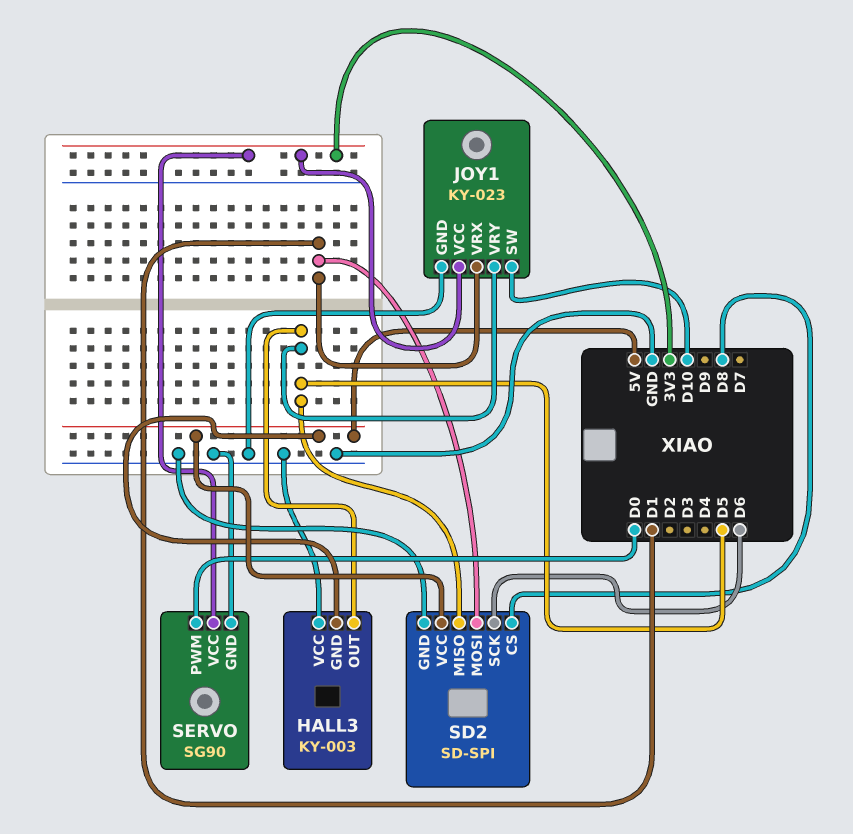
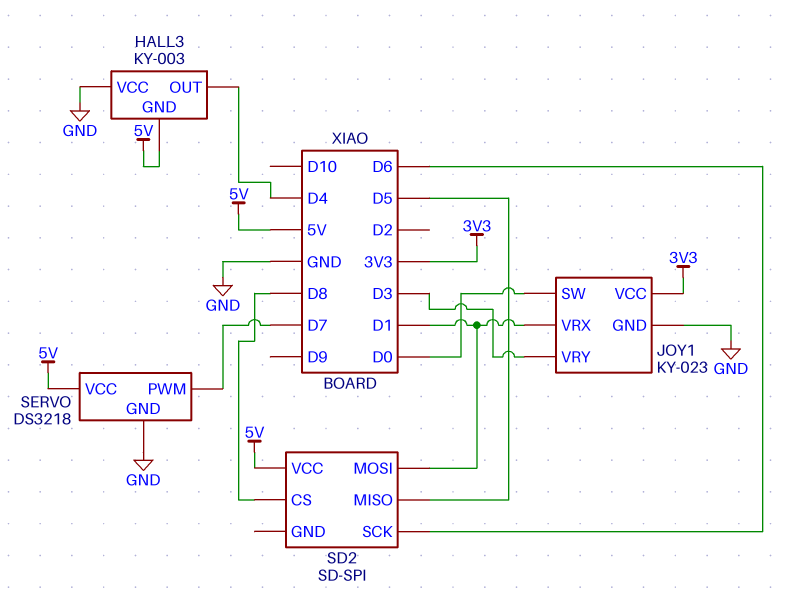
HALL3 pin OUT: D5 -> D4
JOY1 pin SW: D10 -> D0
JOY1 pin VRY: D5 -> D3
SD2 pin GND: GND -> none
SERVO: SG90 -> DS3218
SERVO pin PWM: D0 -> D7
SERVO pin VCC: 3V3 -> 5V

